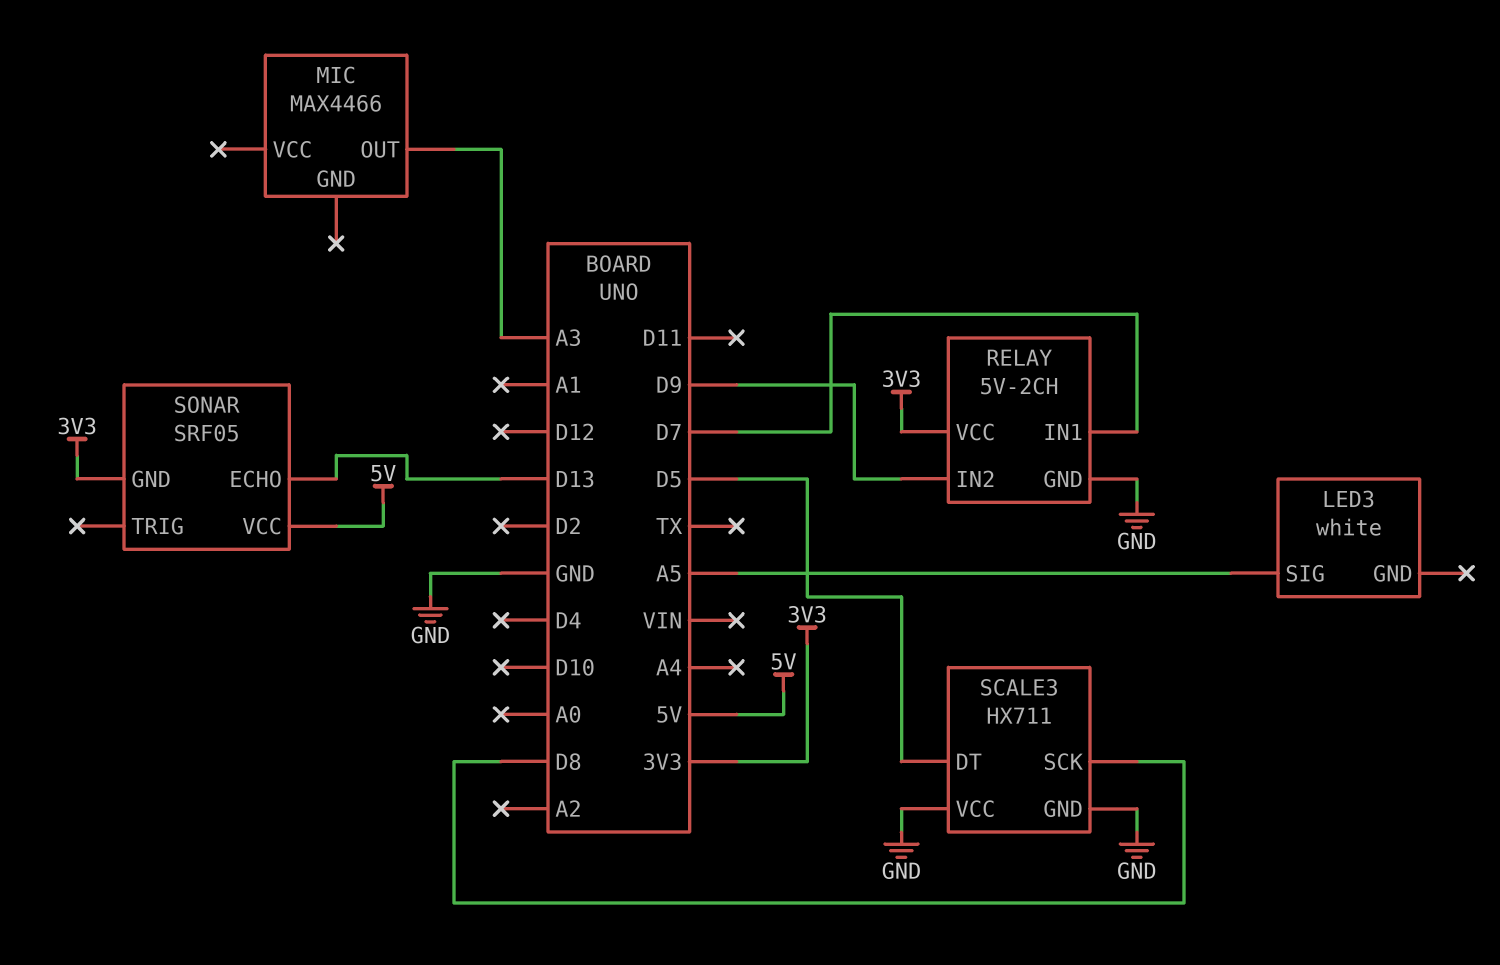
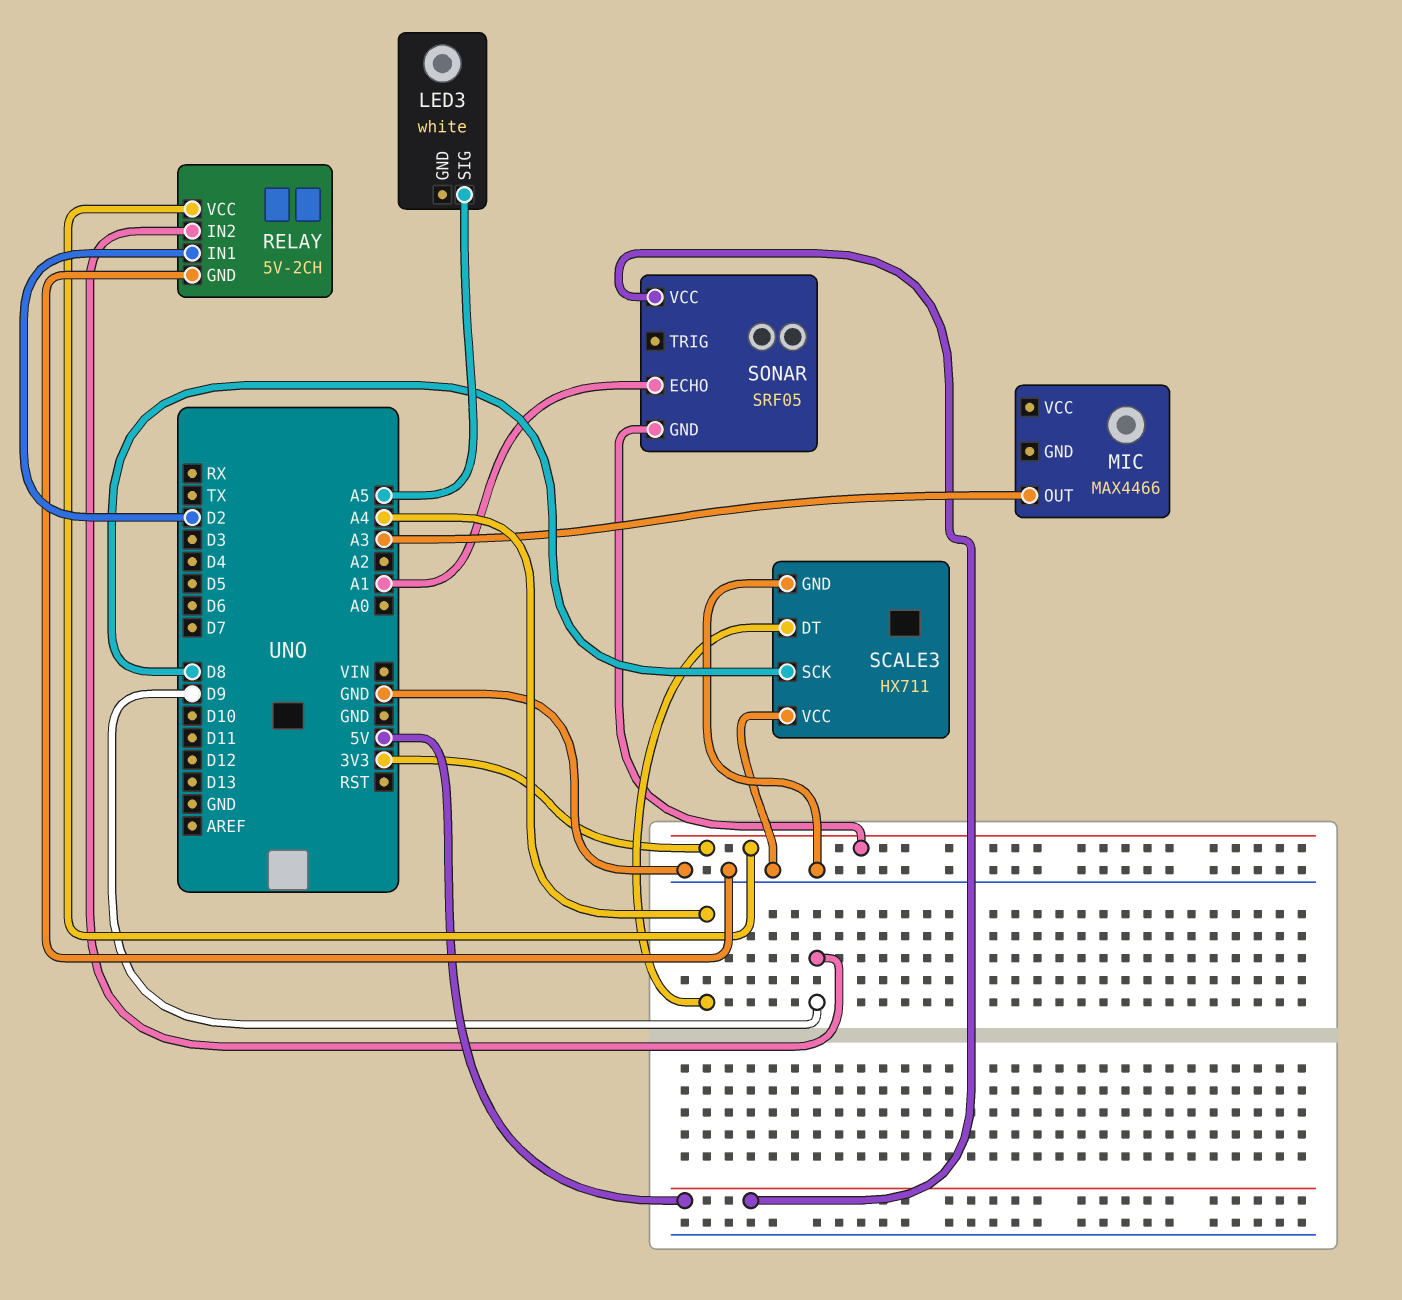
RELAY pin IN1: D7 -> D2
SCALE3 pin DT: D5 -> A4
SONAR pin ECHO: D13 -> A1

